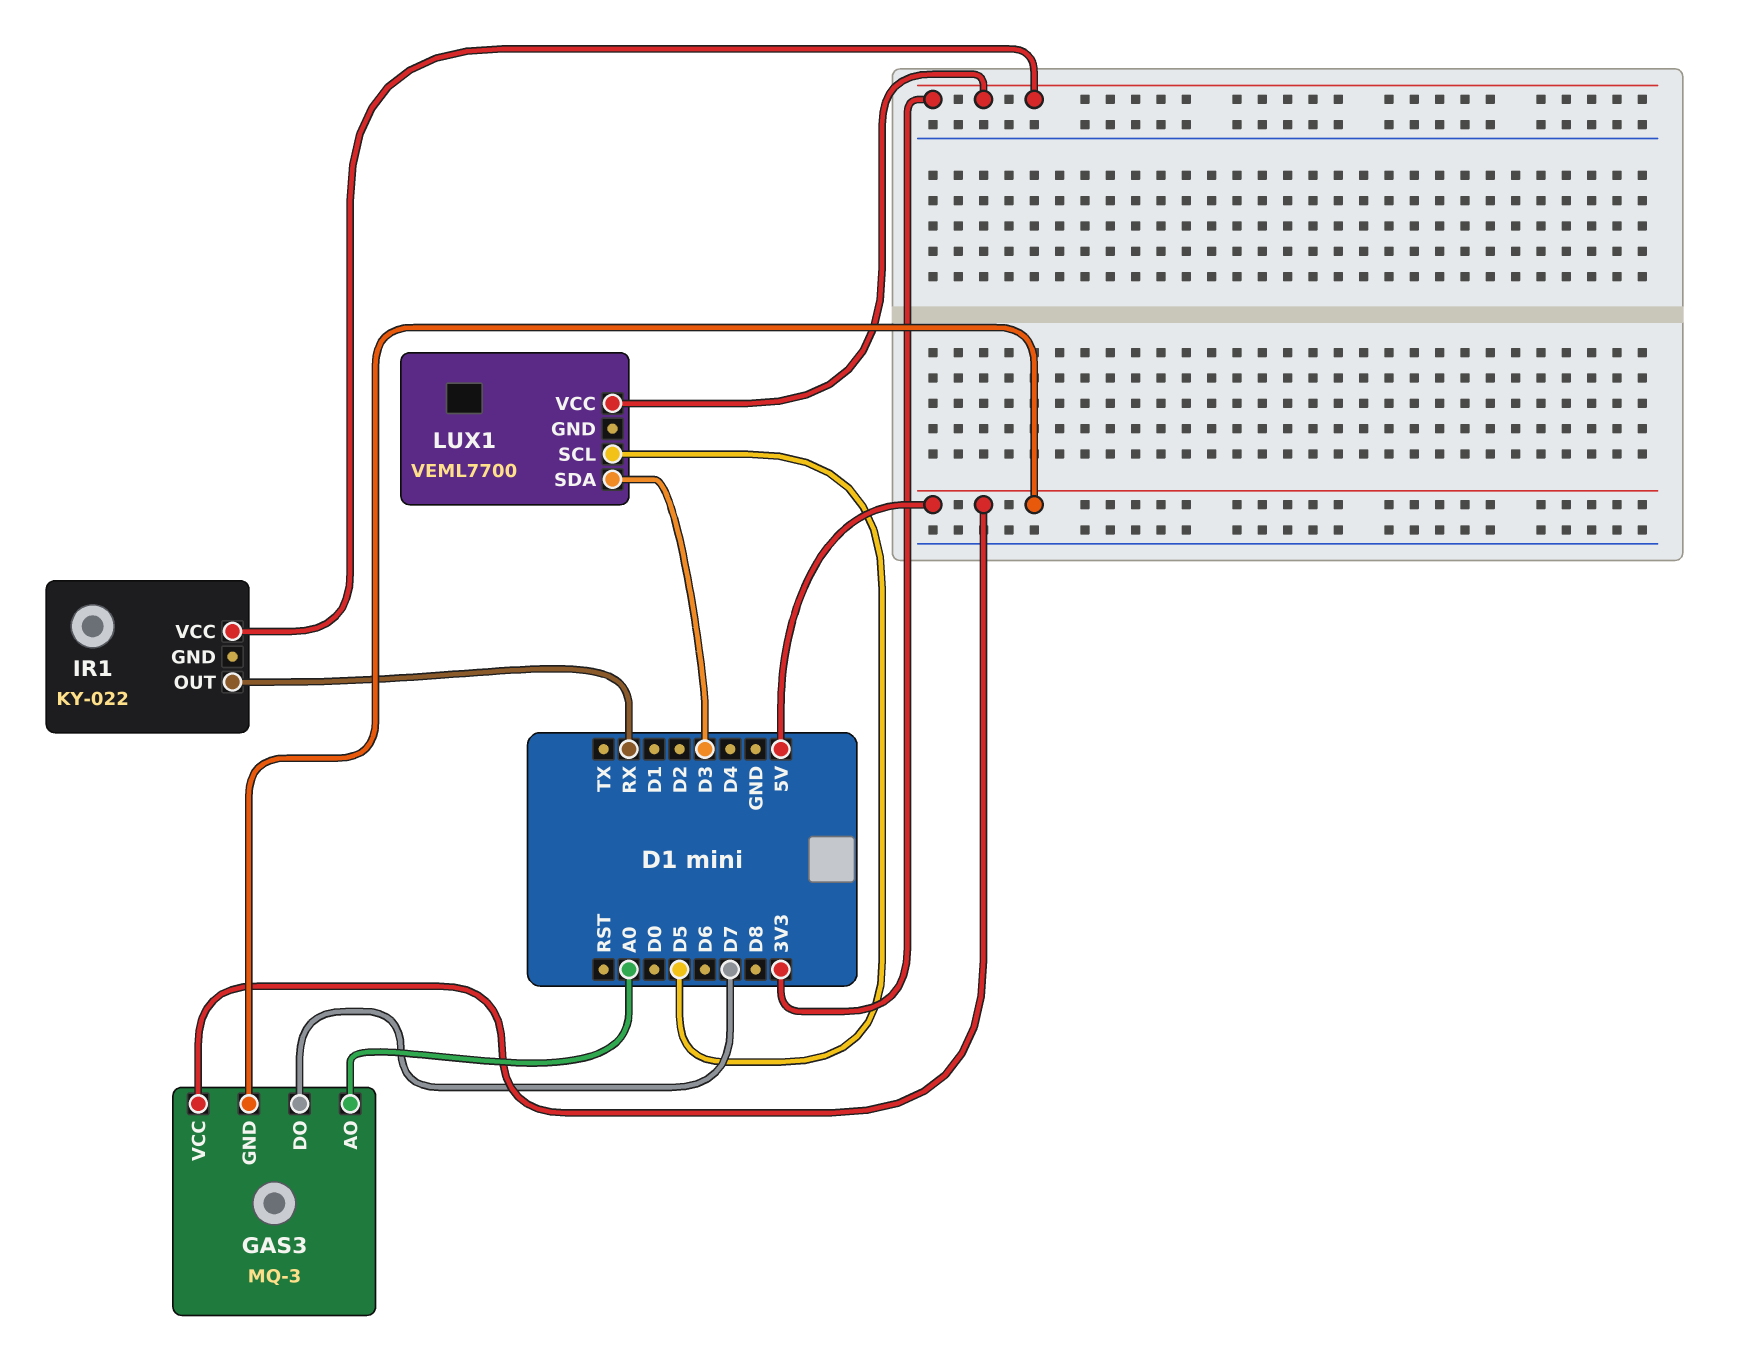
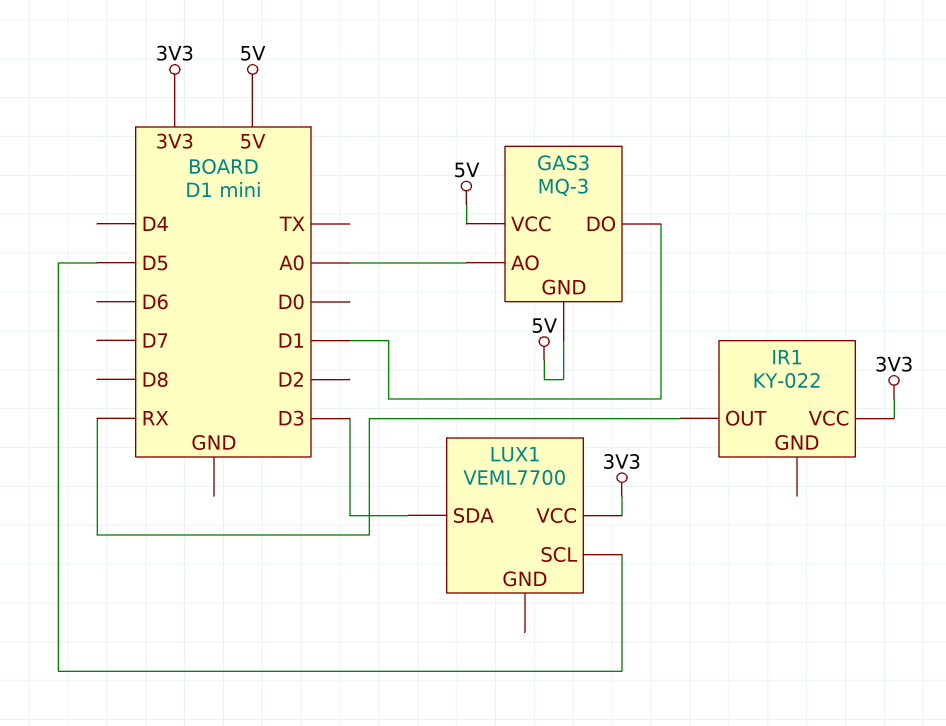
GAS3 pin DO: D7 -> D1

